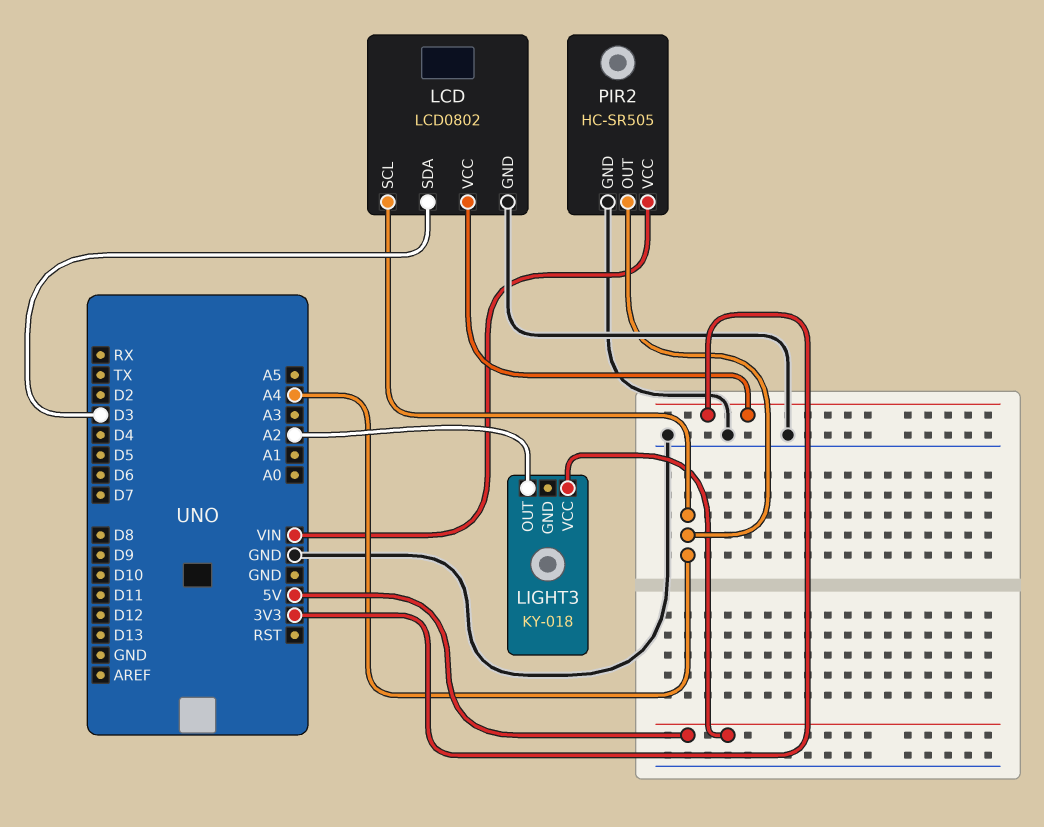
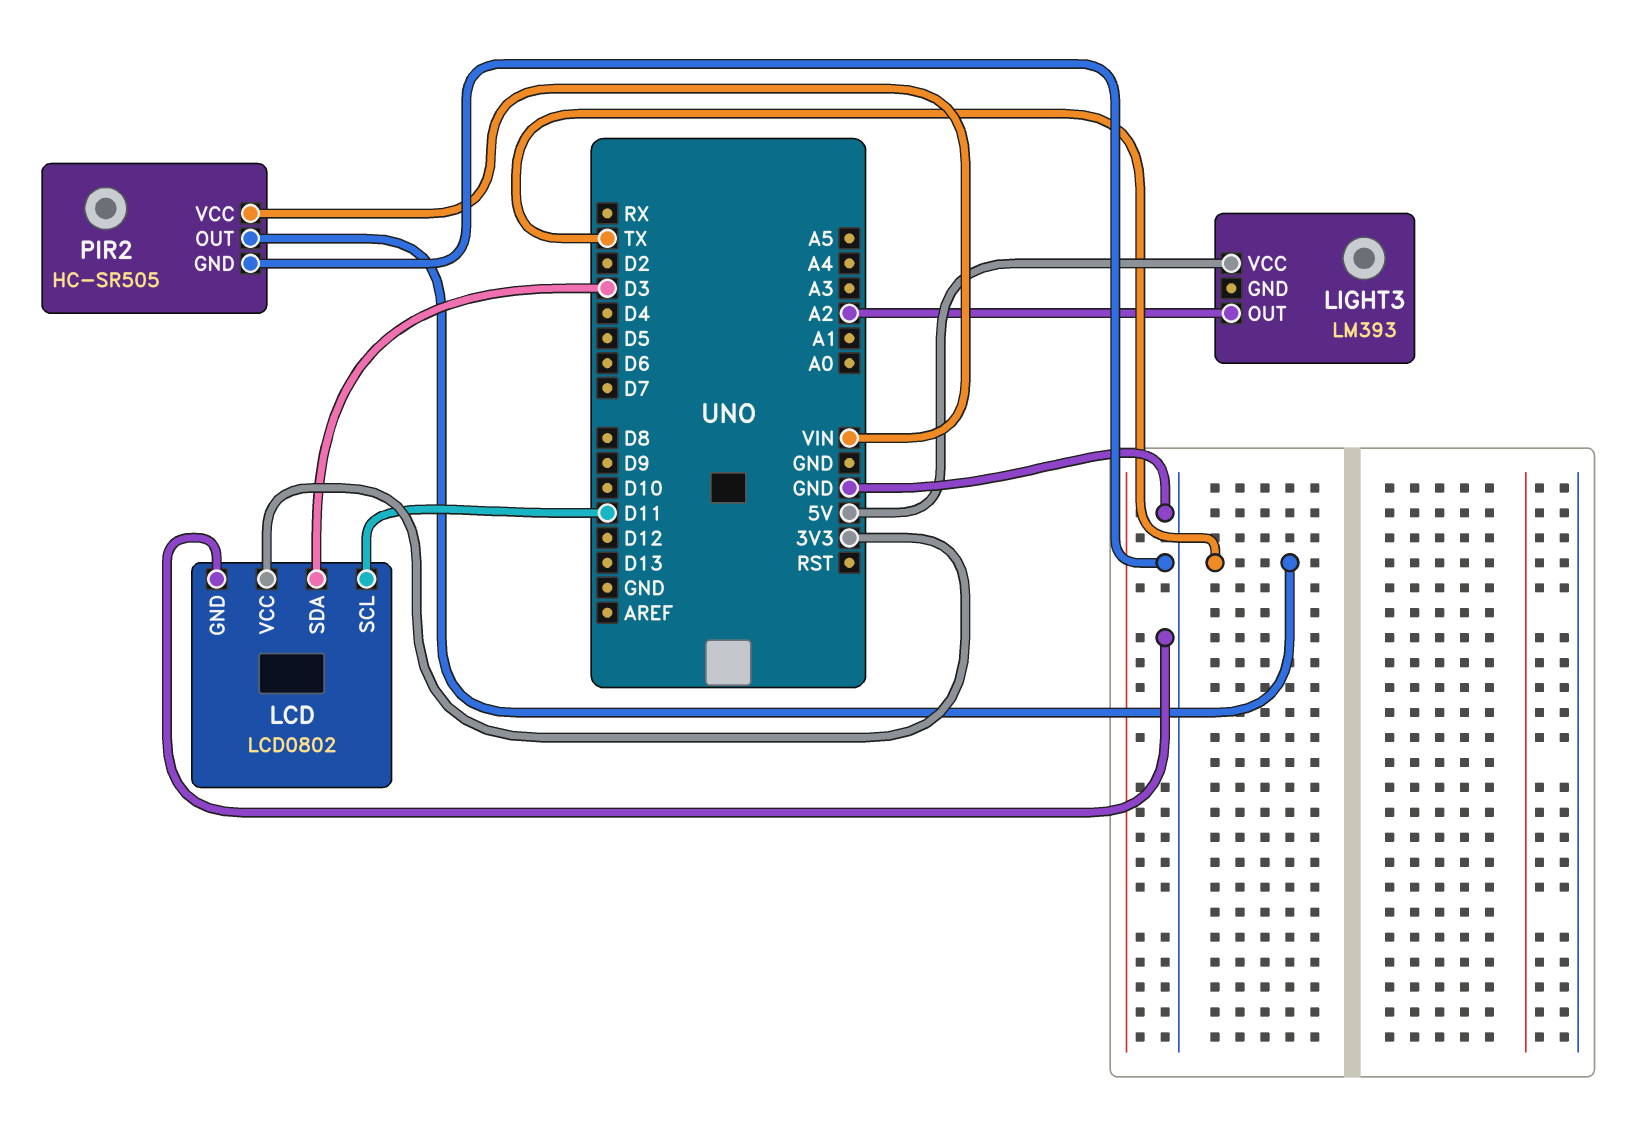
LCD pin SCL: A4 -> D11
LIGHT3: KY-018 -> LM393
PIR2 pin OUT: A4 -> TX

